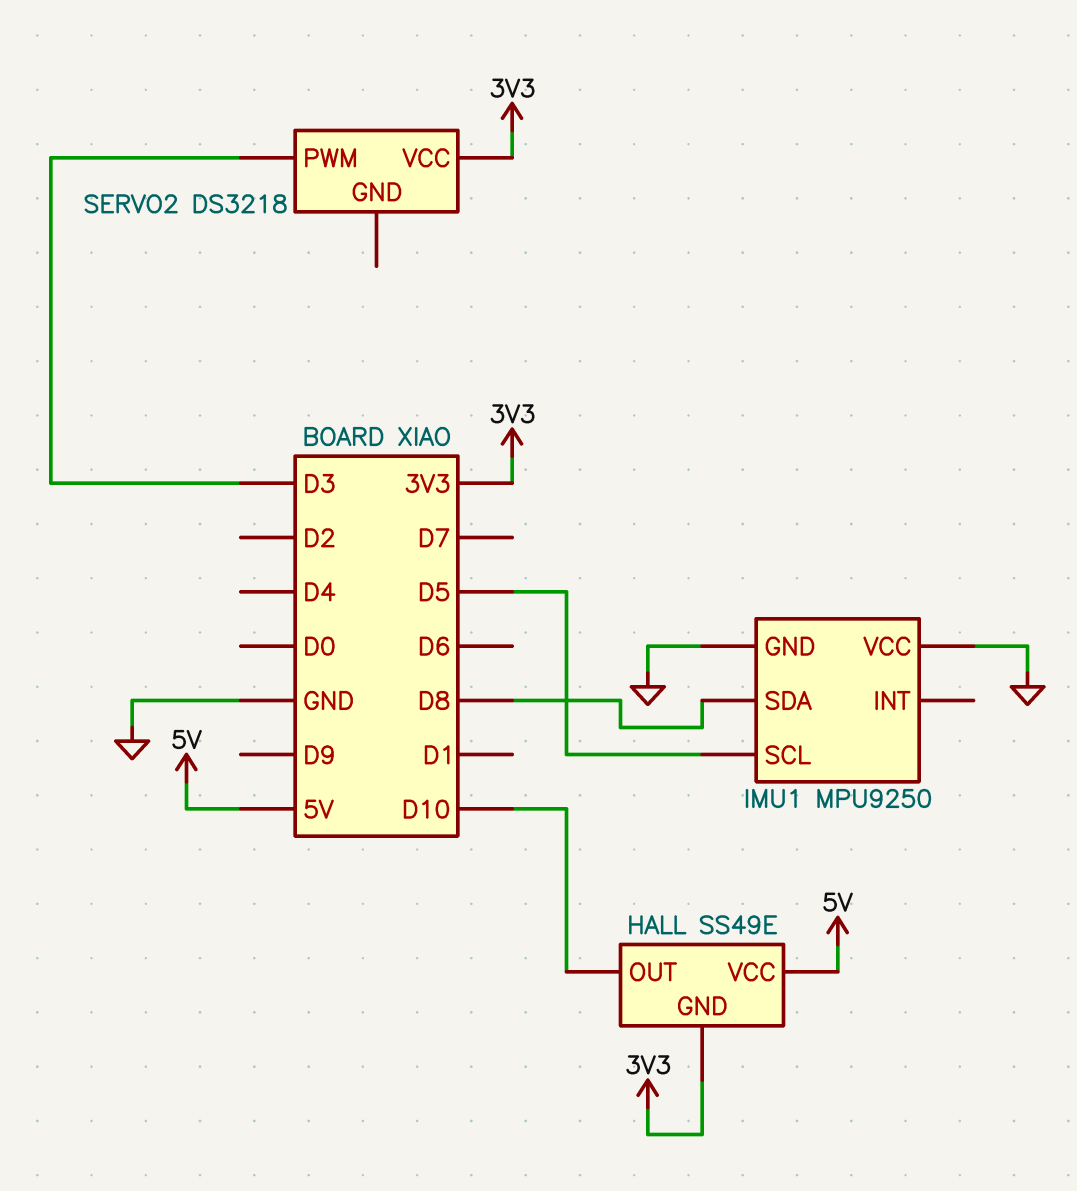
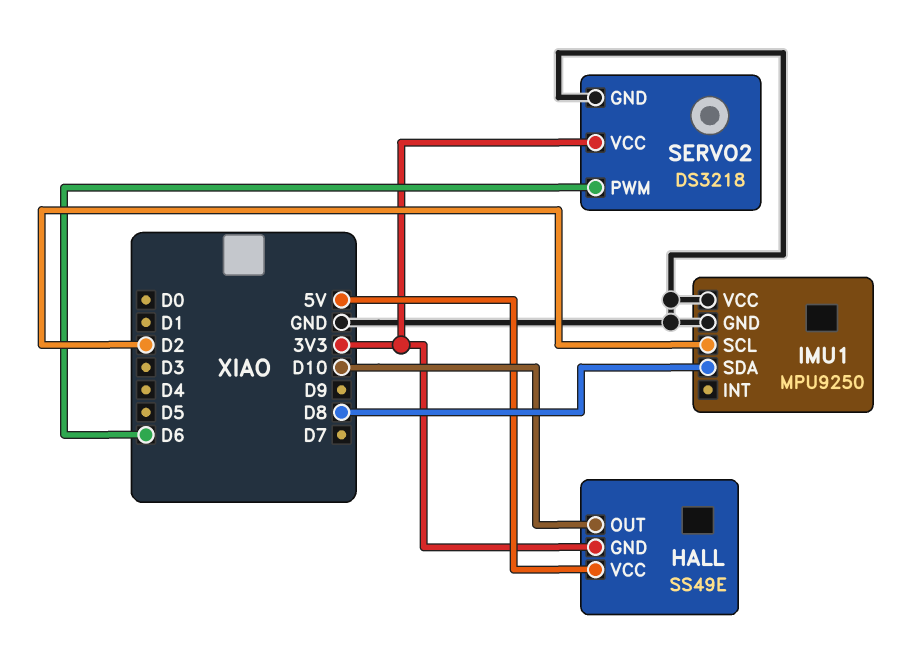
IMU1 pin SCL: D5 -> D2
SERVO2 pin GND: none -> GND
SERVO2 pin PWM: D3 -> D6

